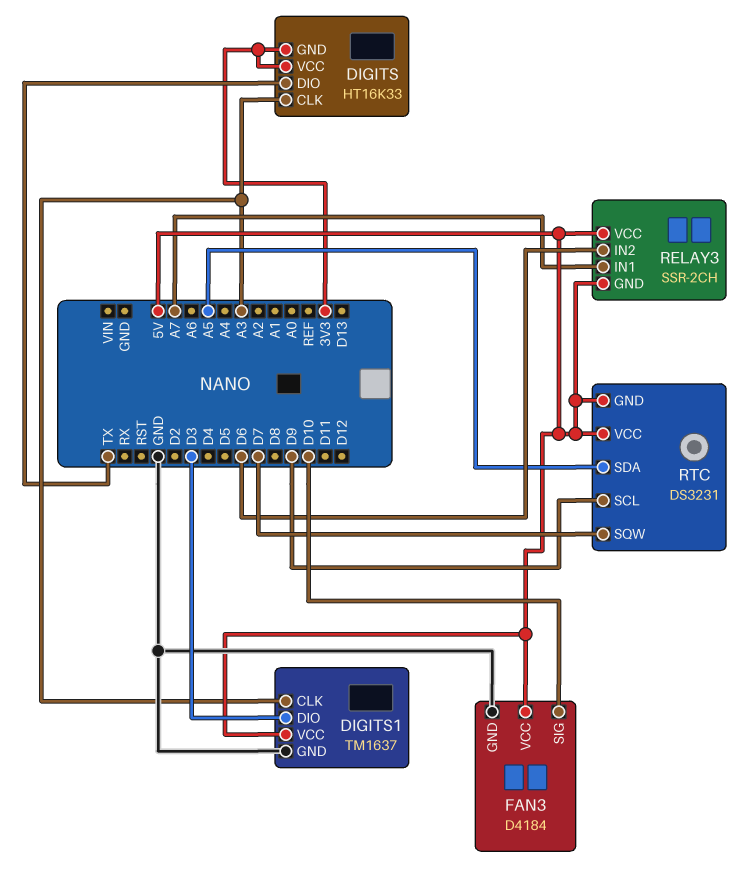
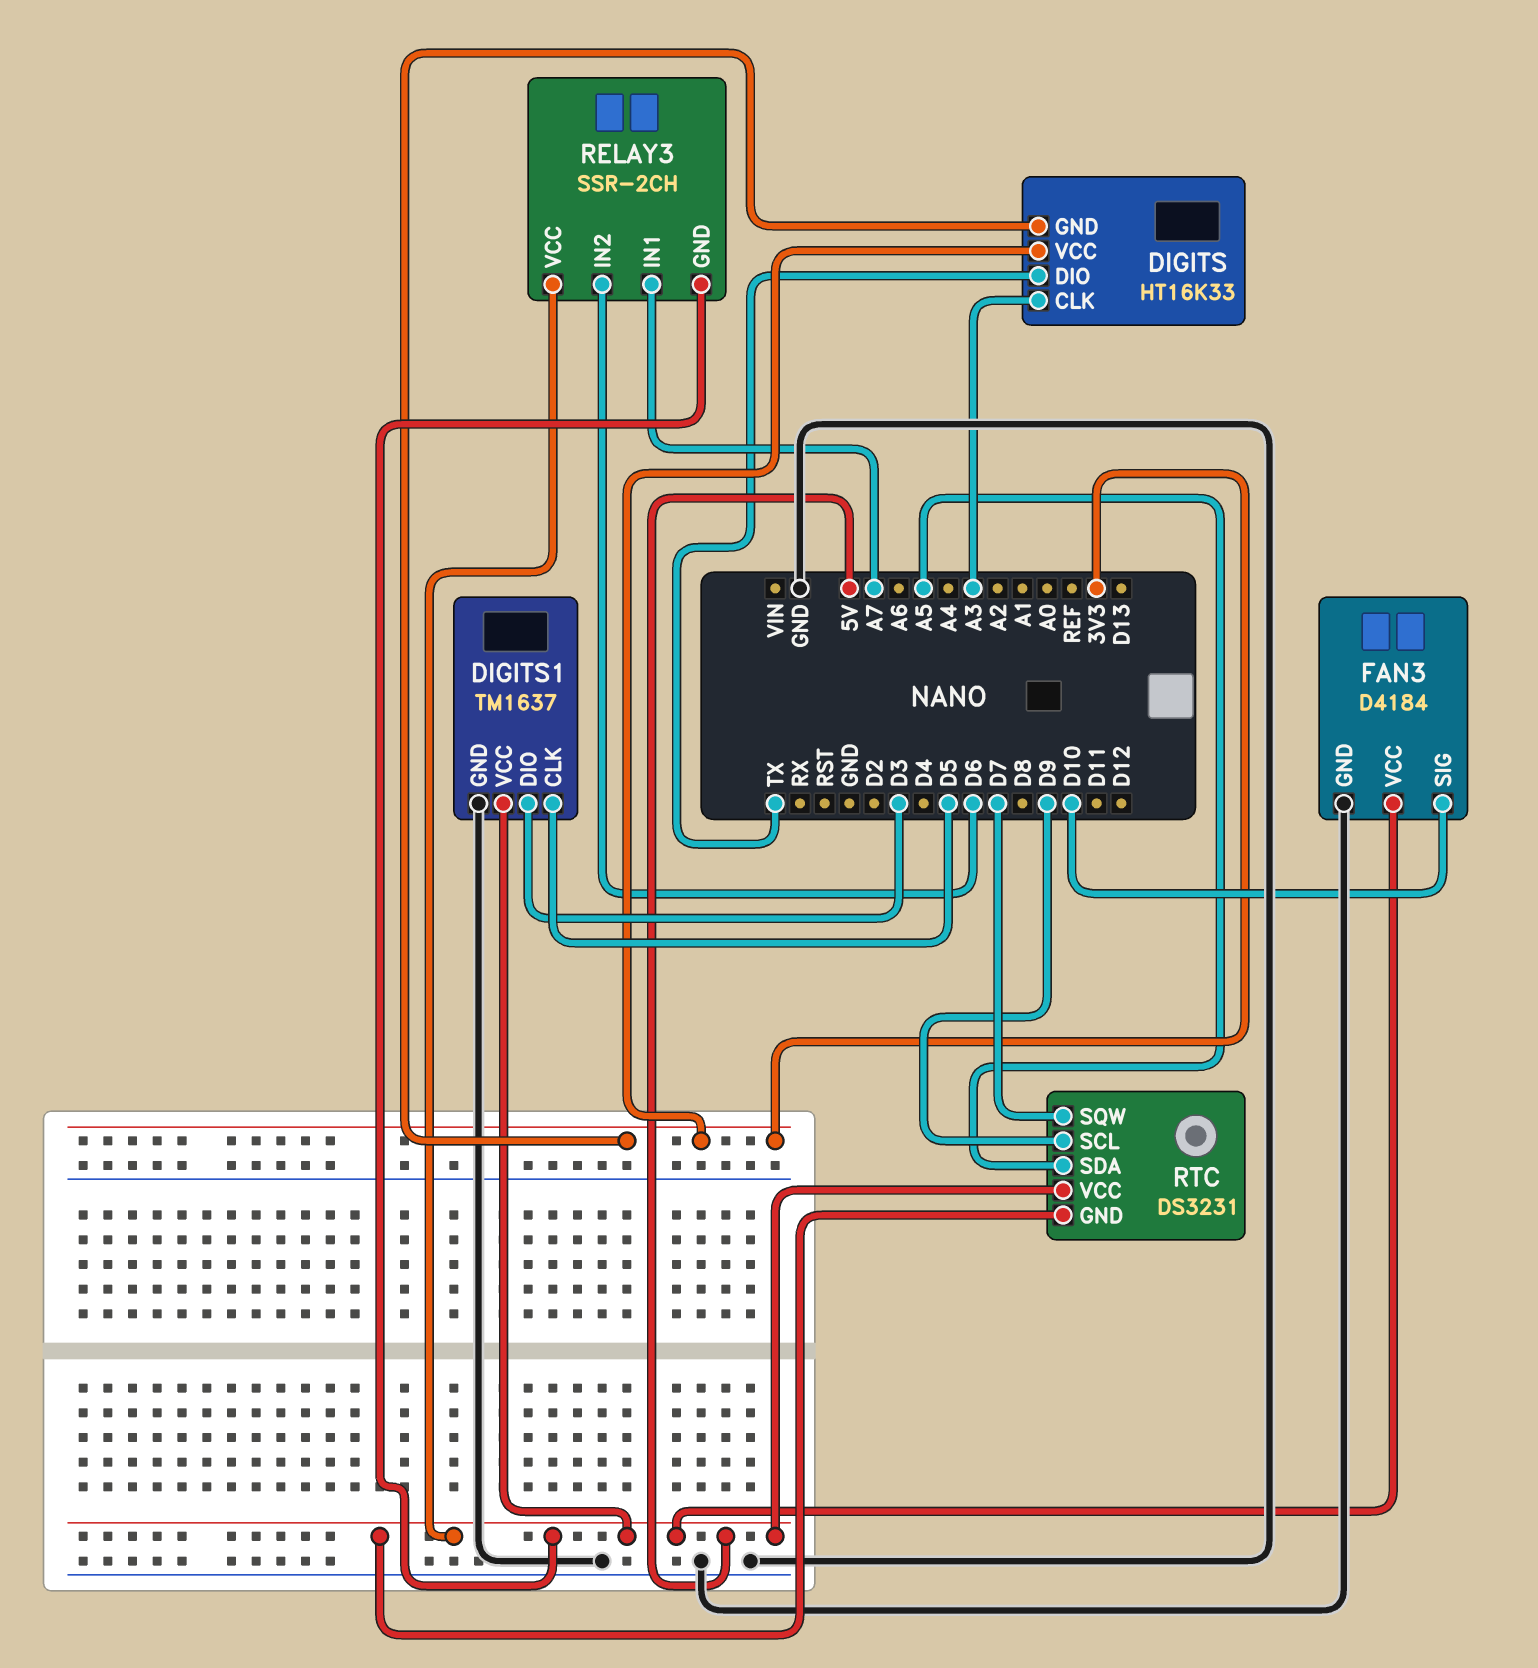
DIGITS1 pin CLK: A3 -> D5

